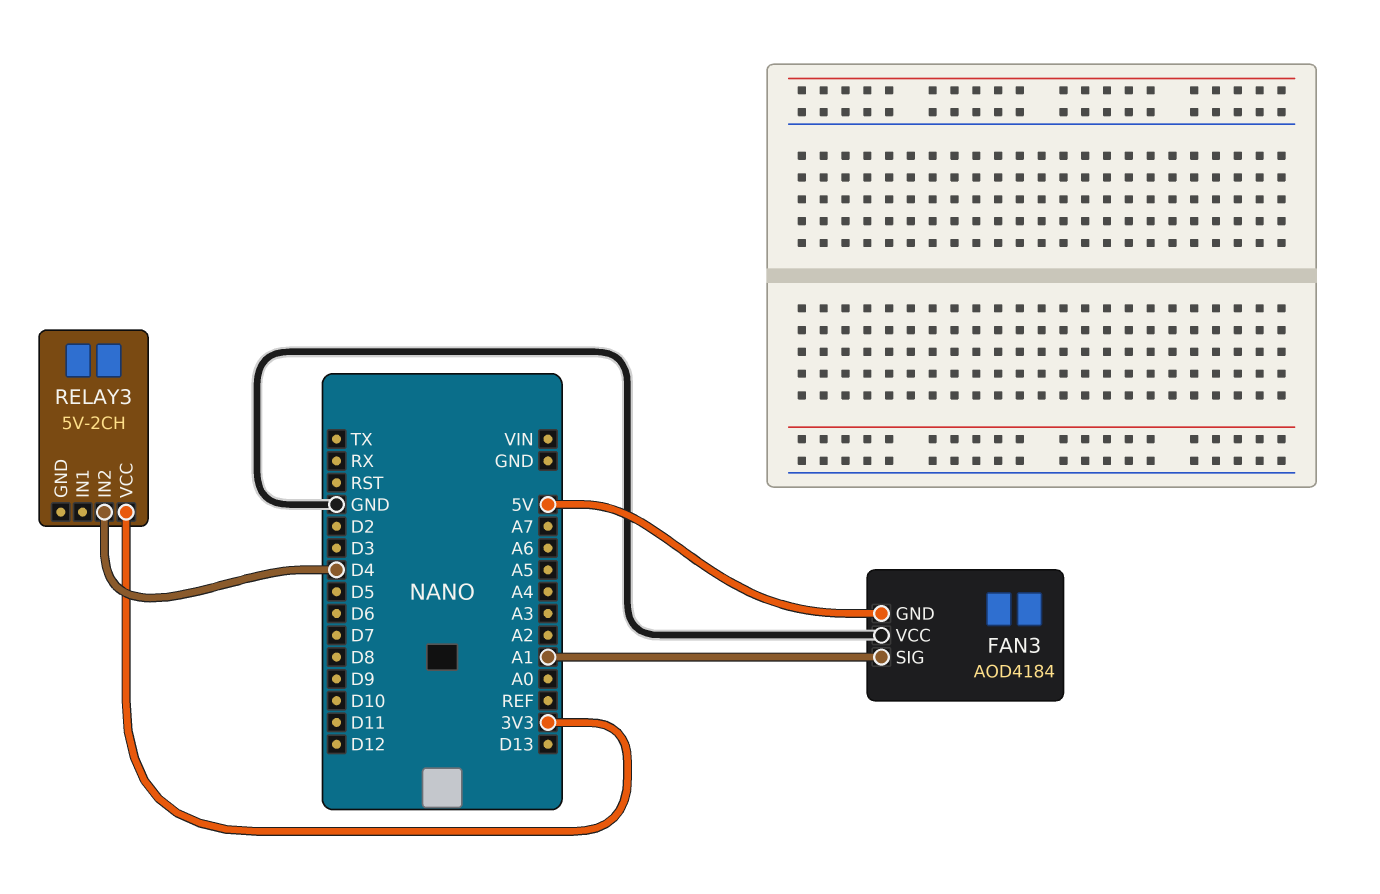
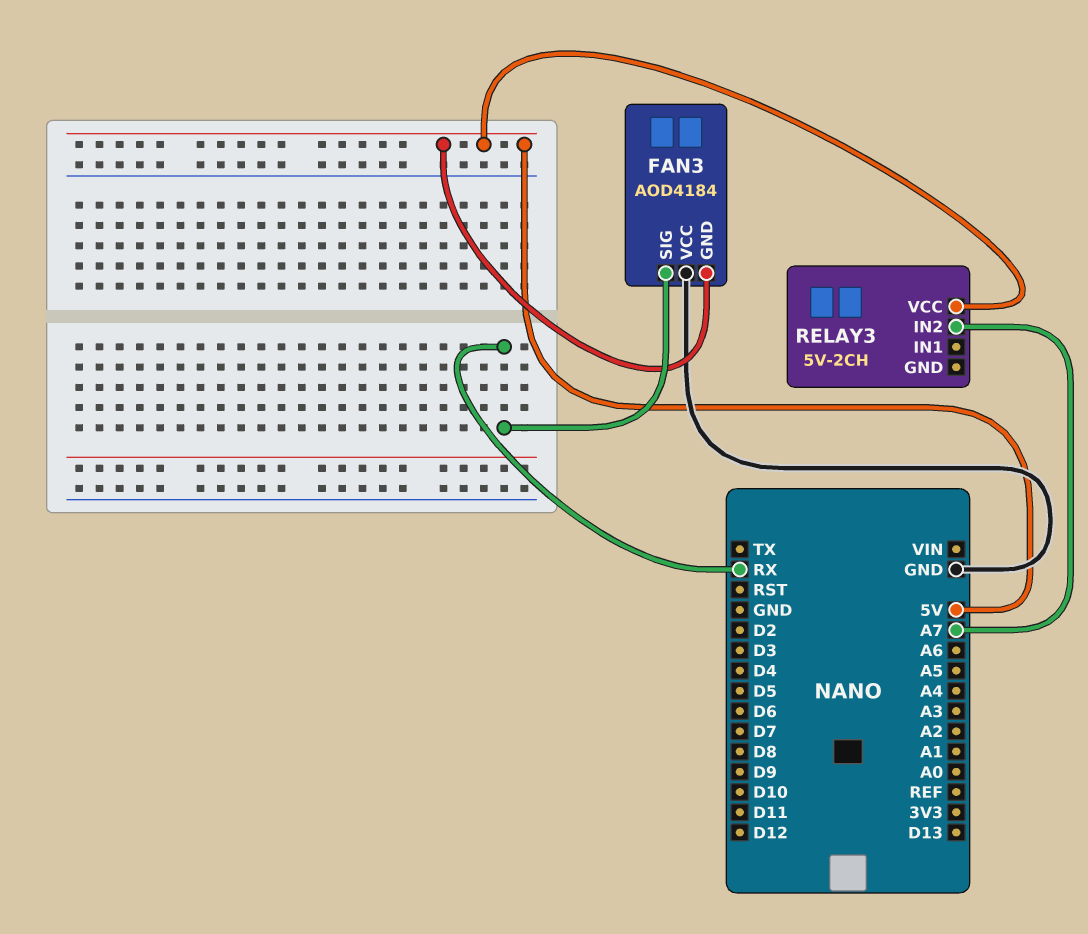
FAN3 pin SIG: A1 -> RX
RELAY3 pin IN2: D4 -> A7
RELAY3 pin VCC: 3V3 -> 5V

